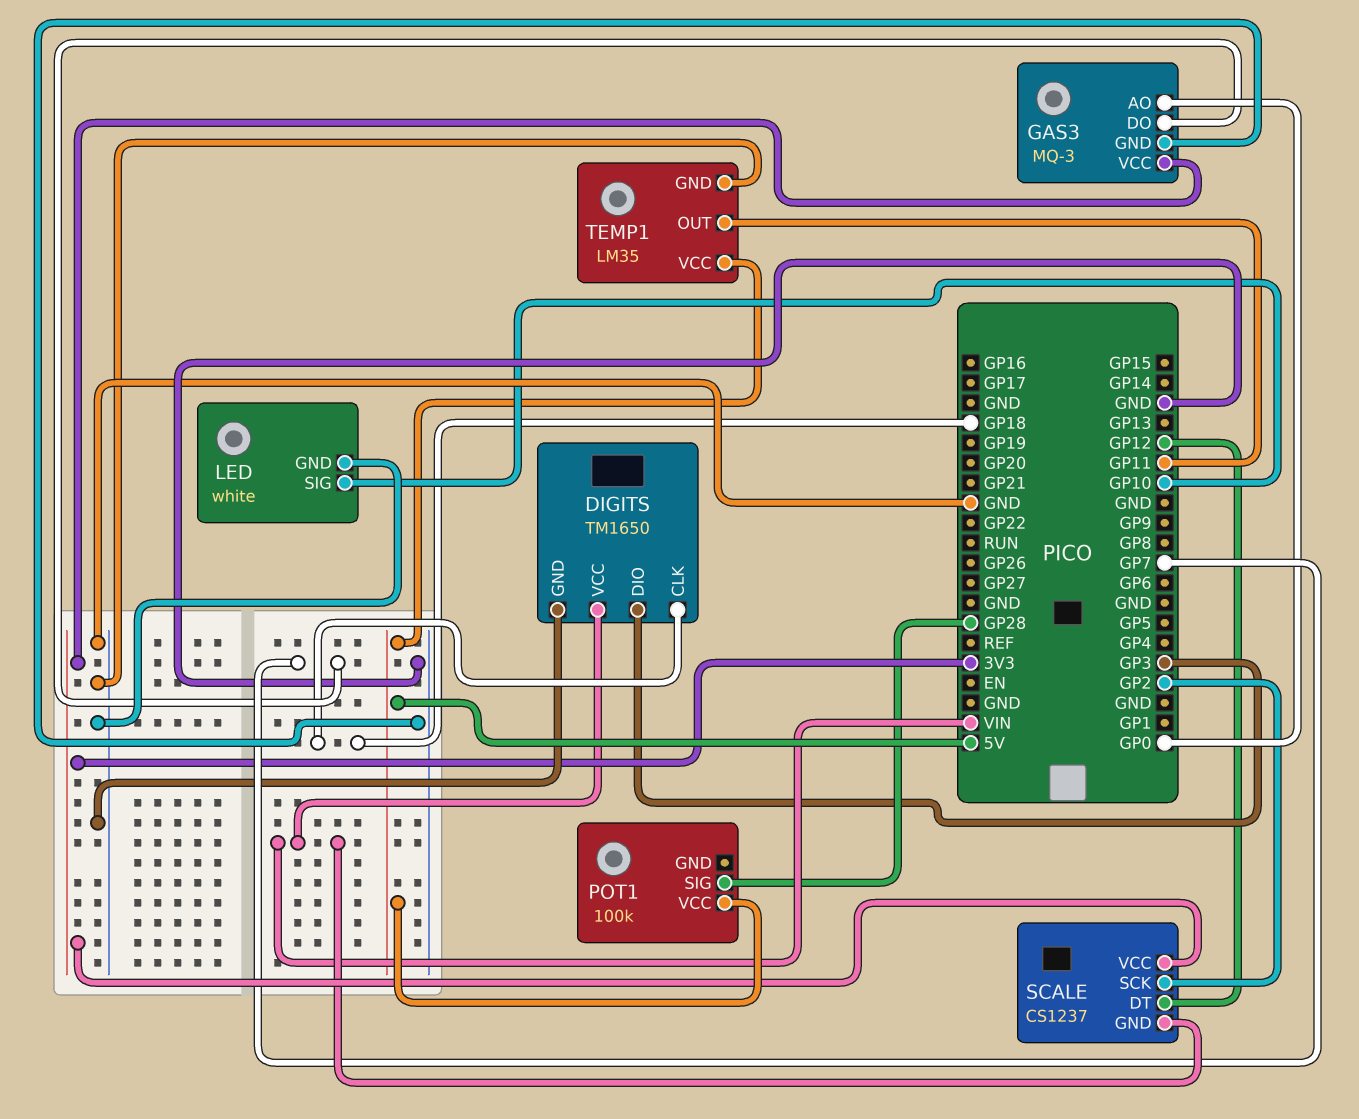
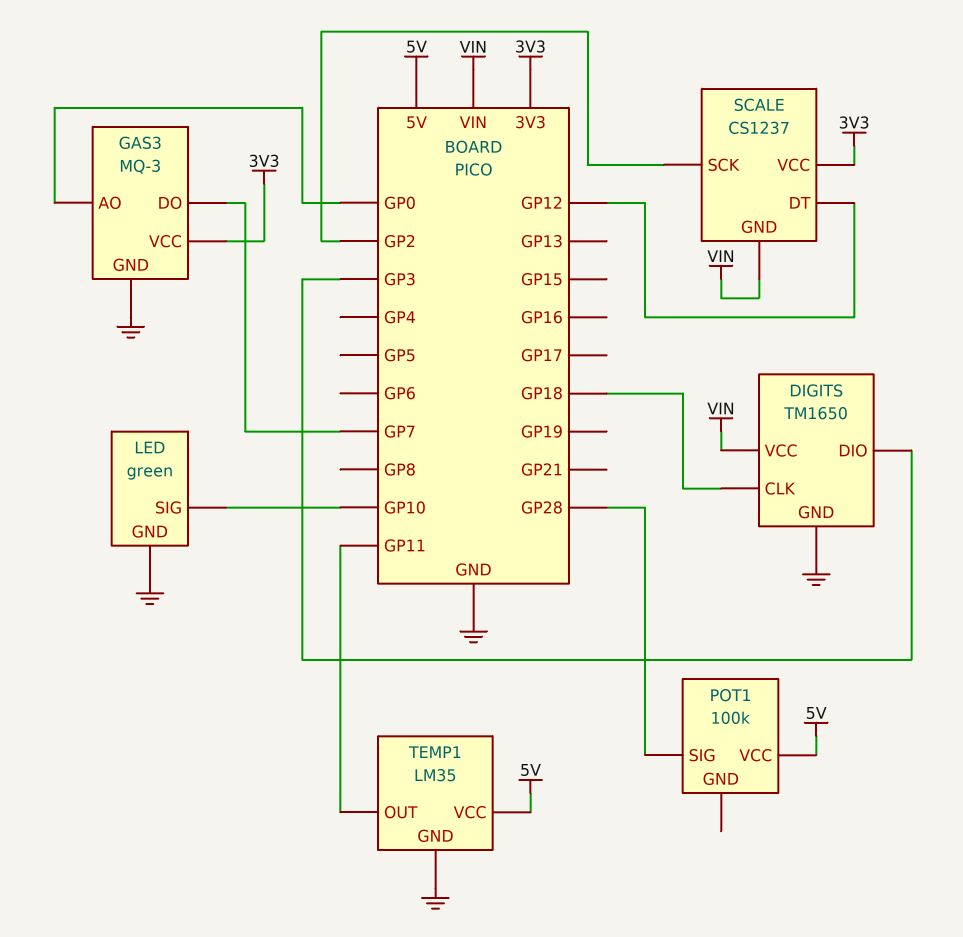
LED: white -> green

